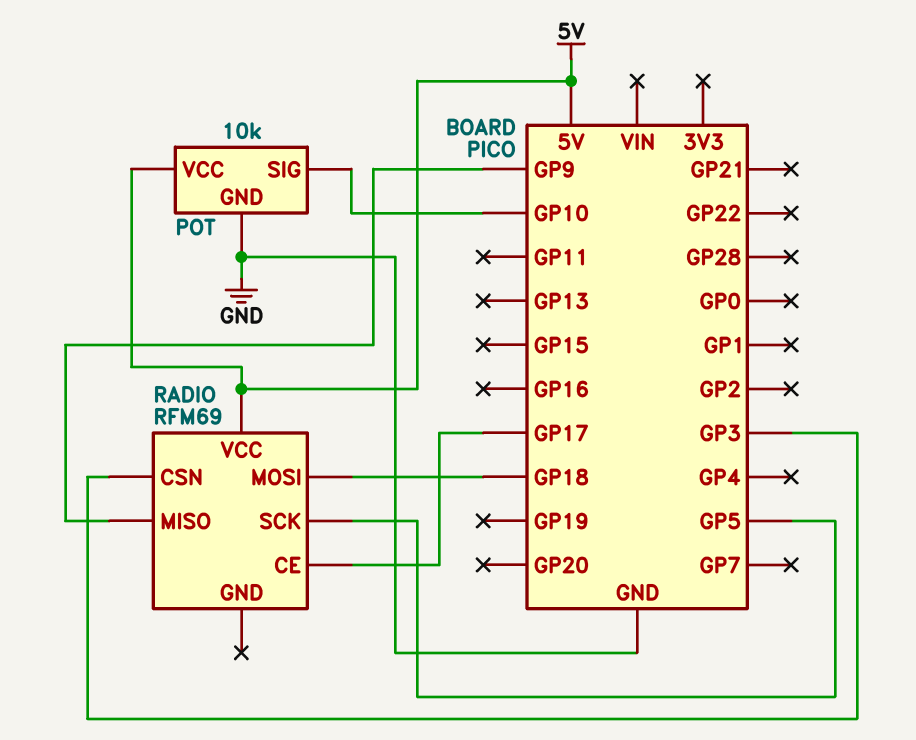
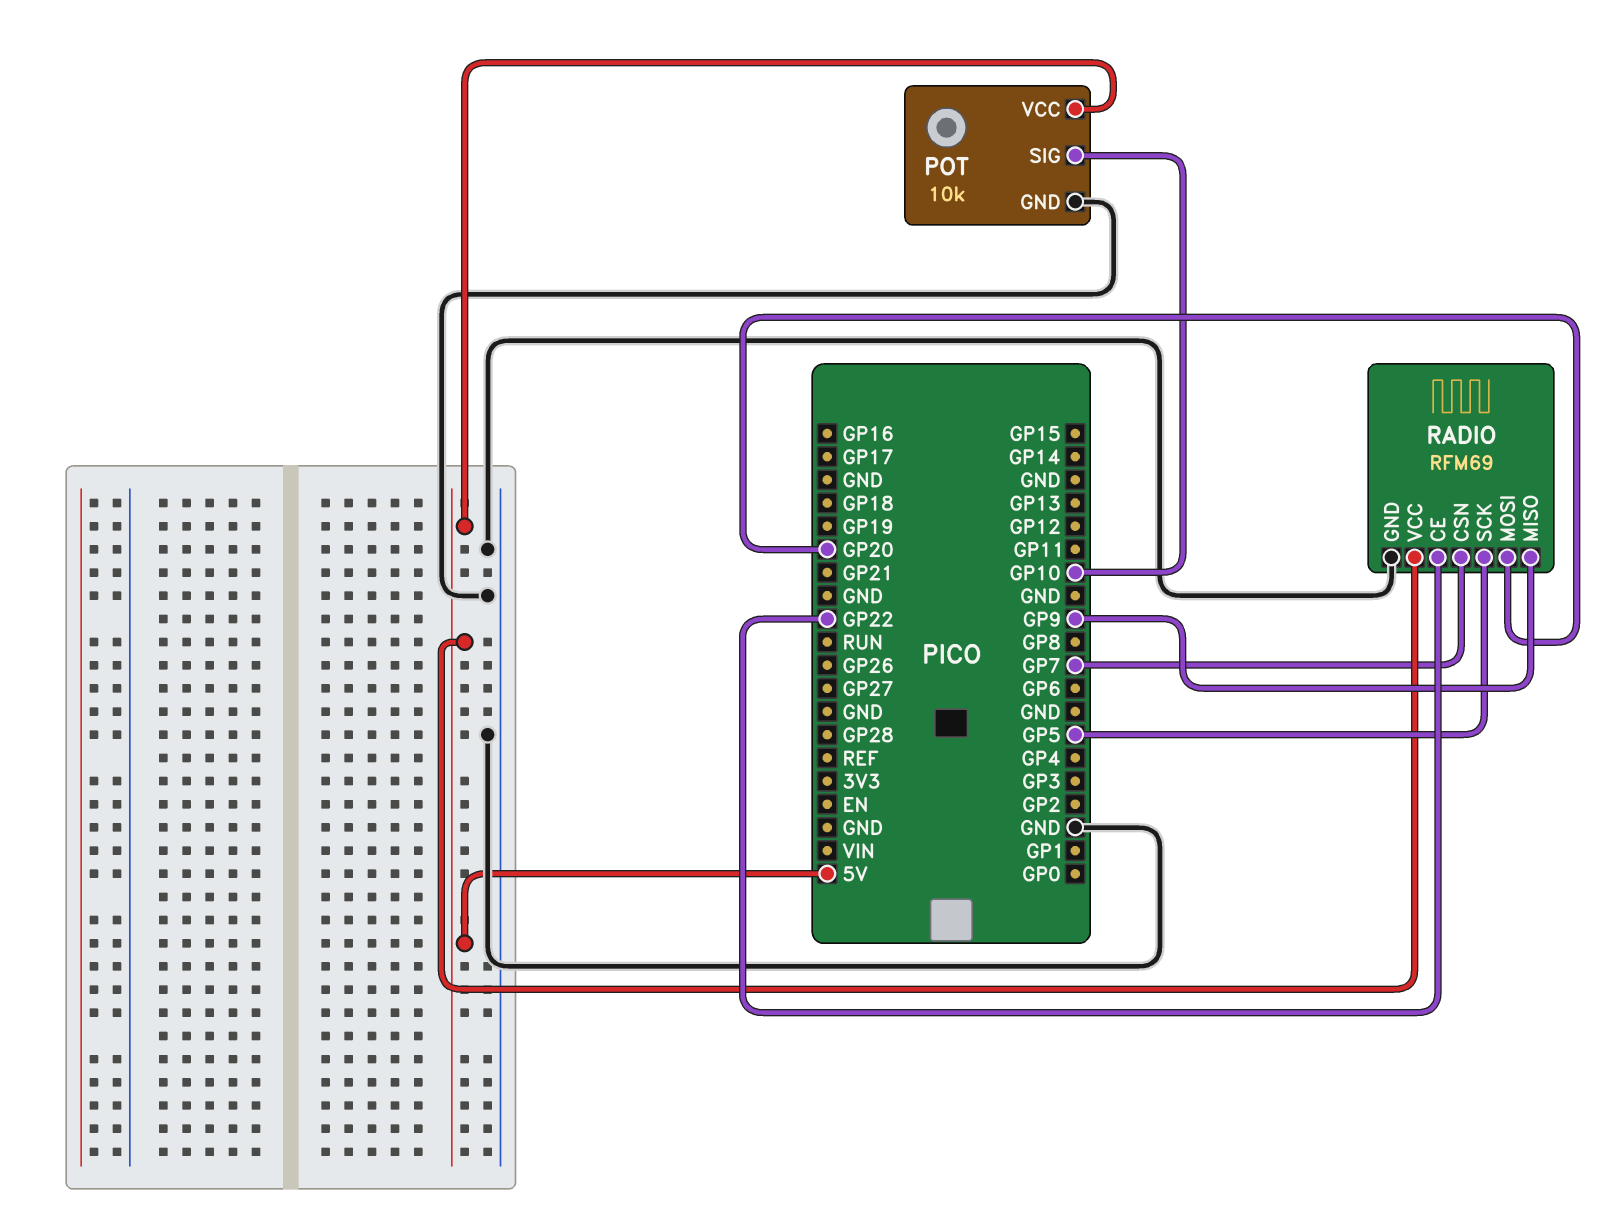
RADIO pin CE: GP17 -> GP22
RADIO pin CSN: GP3 -> GP7
RADIO pin GND: none -> GND
RADIO pin MOSI: GP18 -> GP20

